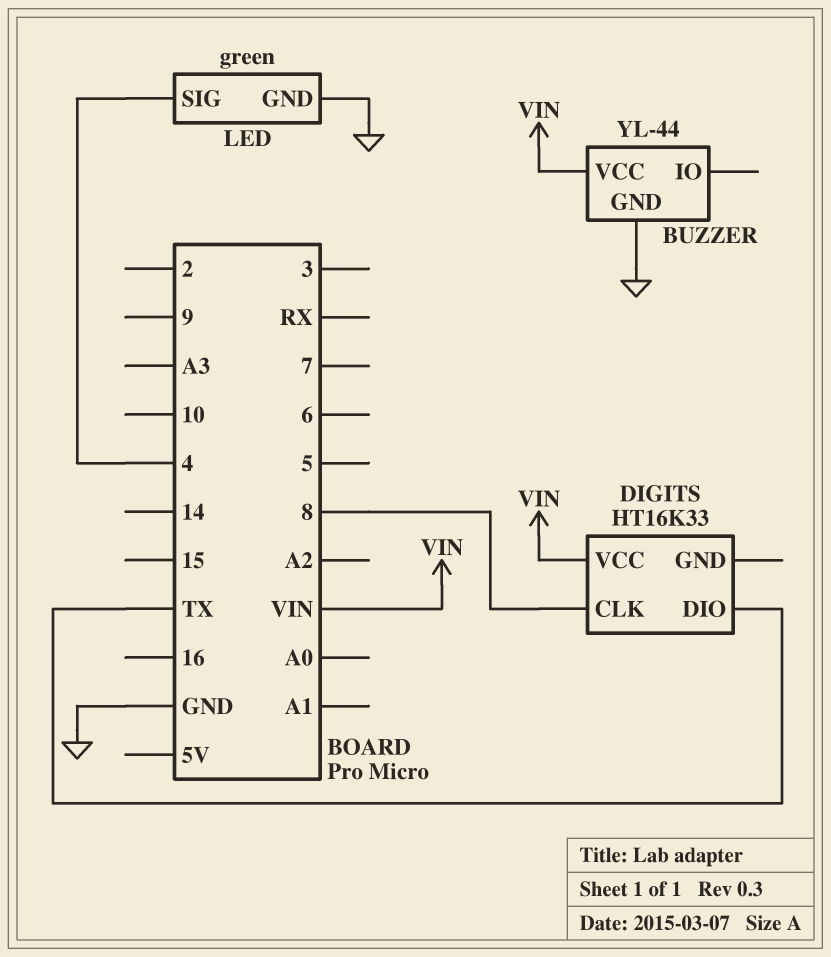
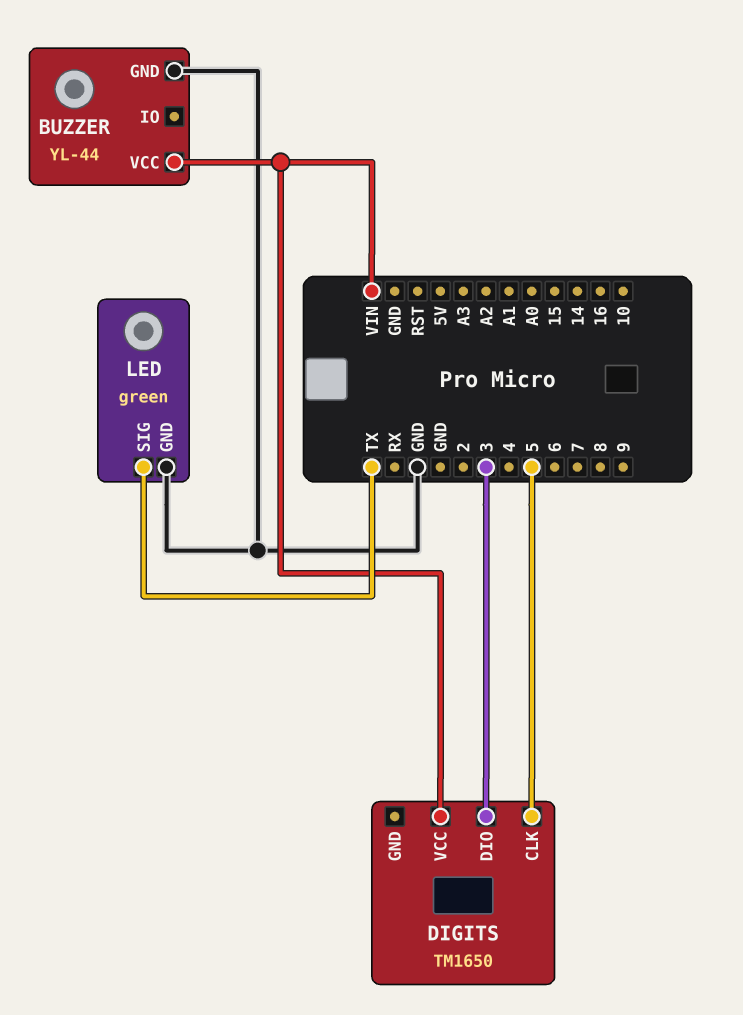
DIGITS: HT16K33 -> TM1650
DIGITS pin CLK: 8 -> 5
DIGITS pin DIO: TX -> 3
LED pin SIG: 4 -> TX

